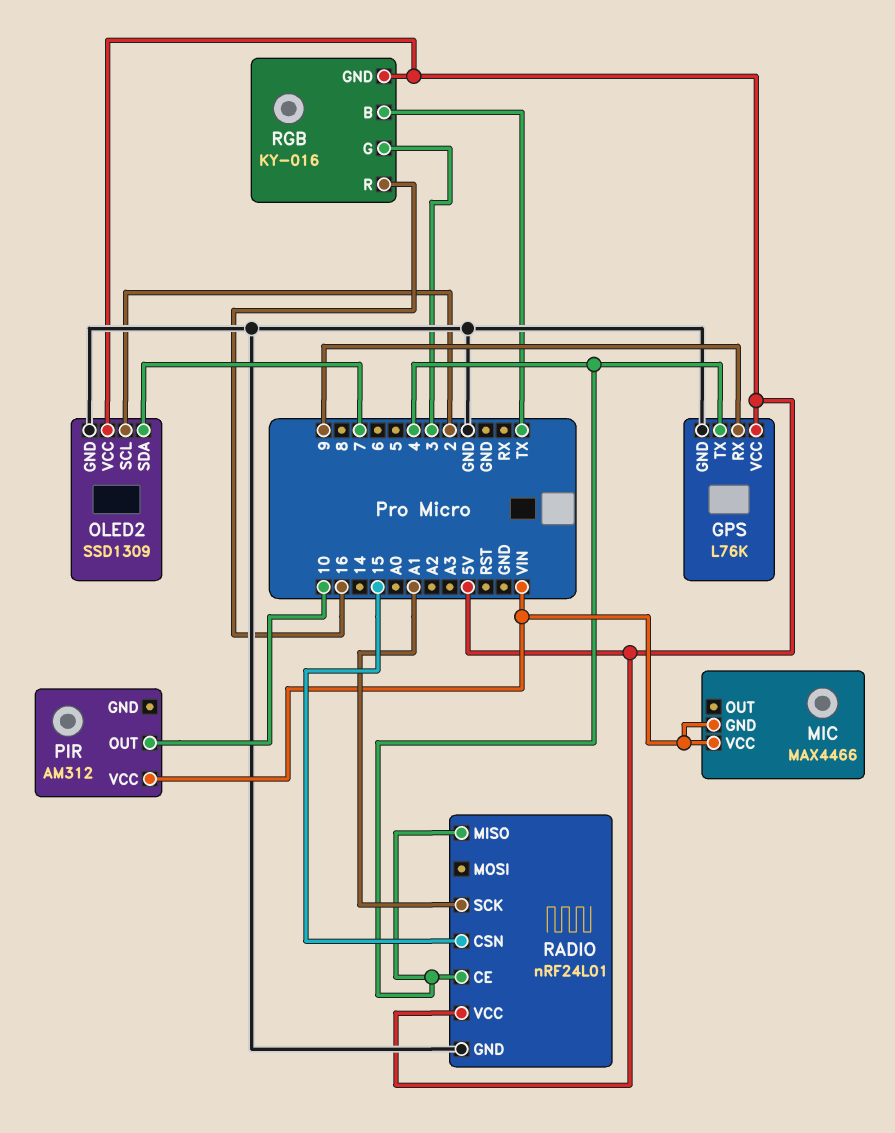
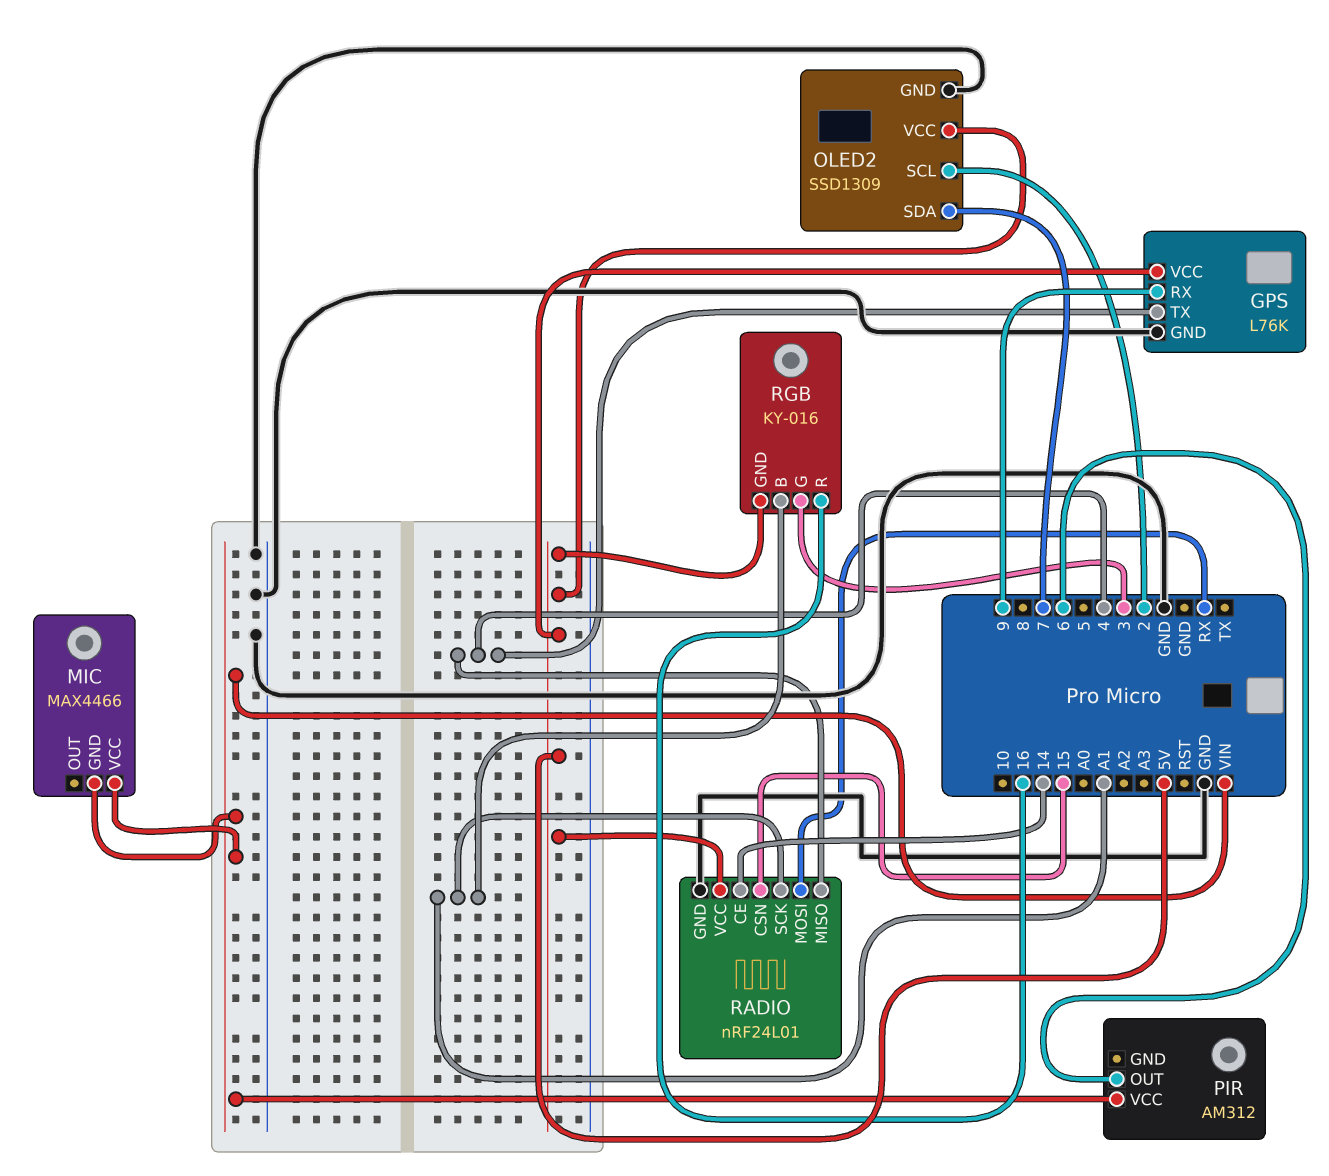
PIR pin OUT: 10 -> 6
RADIO pin CE: 4 -> 14
RADIO pin MOSI: none -> RX
RGB pin B: TX -> A1

